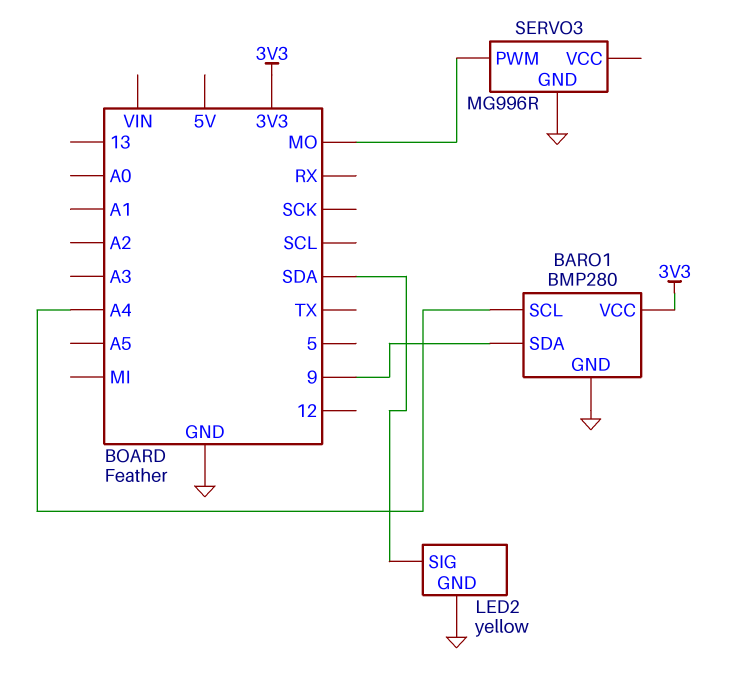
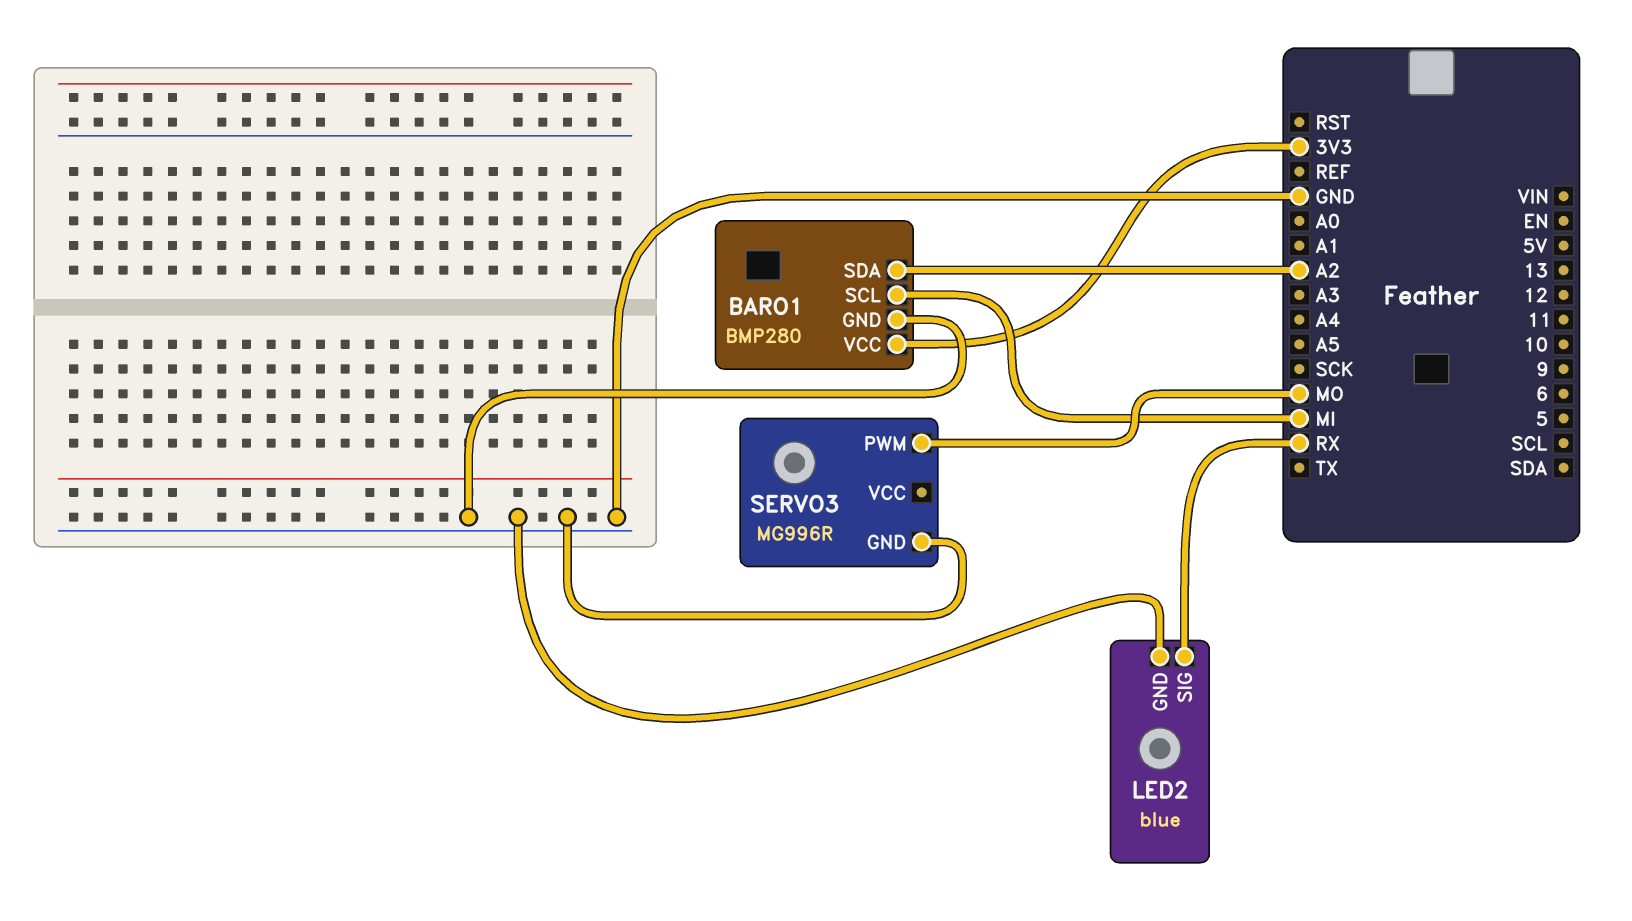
BARO1 pin SCL: A4 -> MI
BARO1 pin SDA: 9 -> A2
LED2: yellow -> blue
LED2 pin SIG: SDA -> RX

